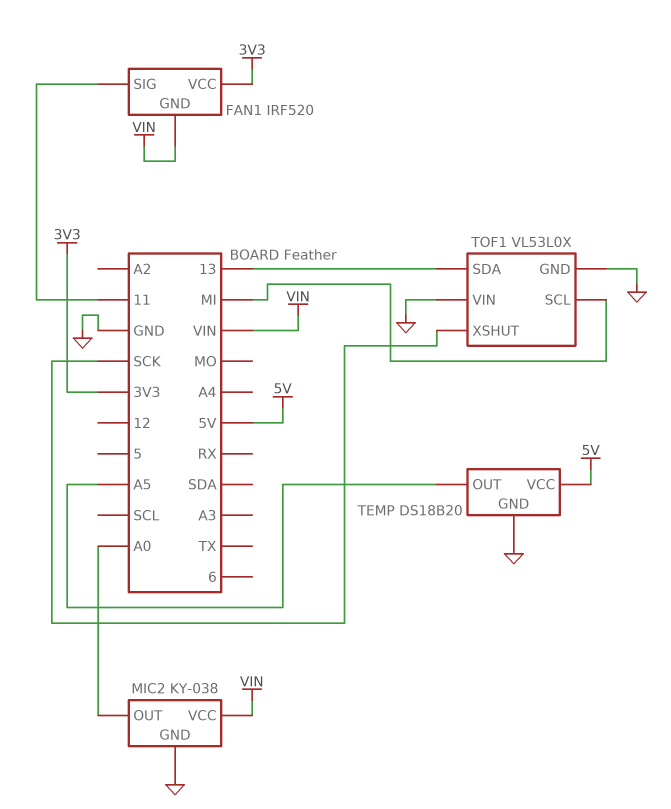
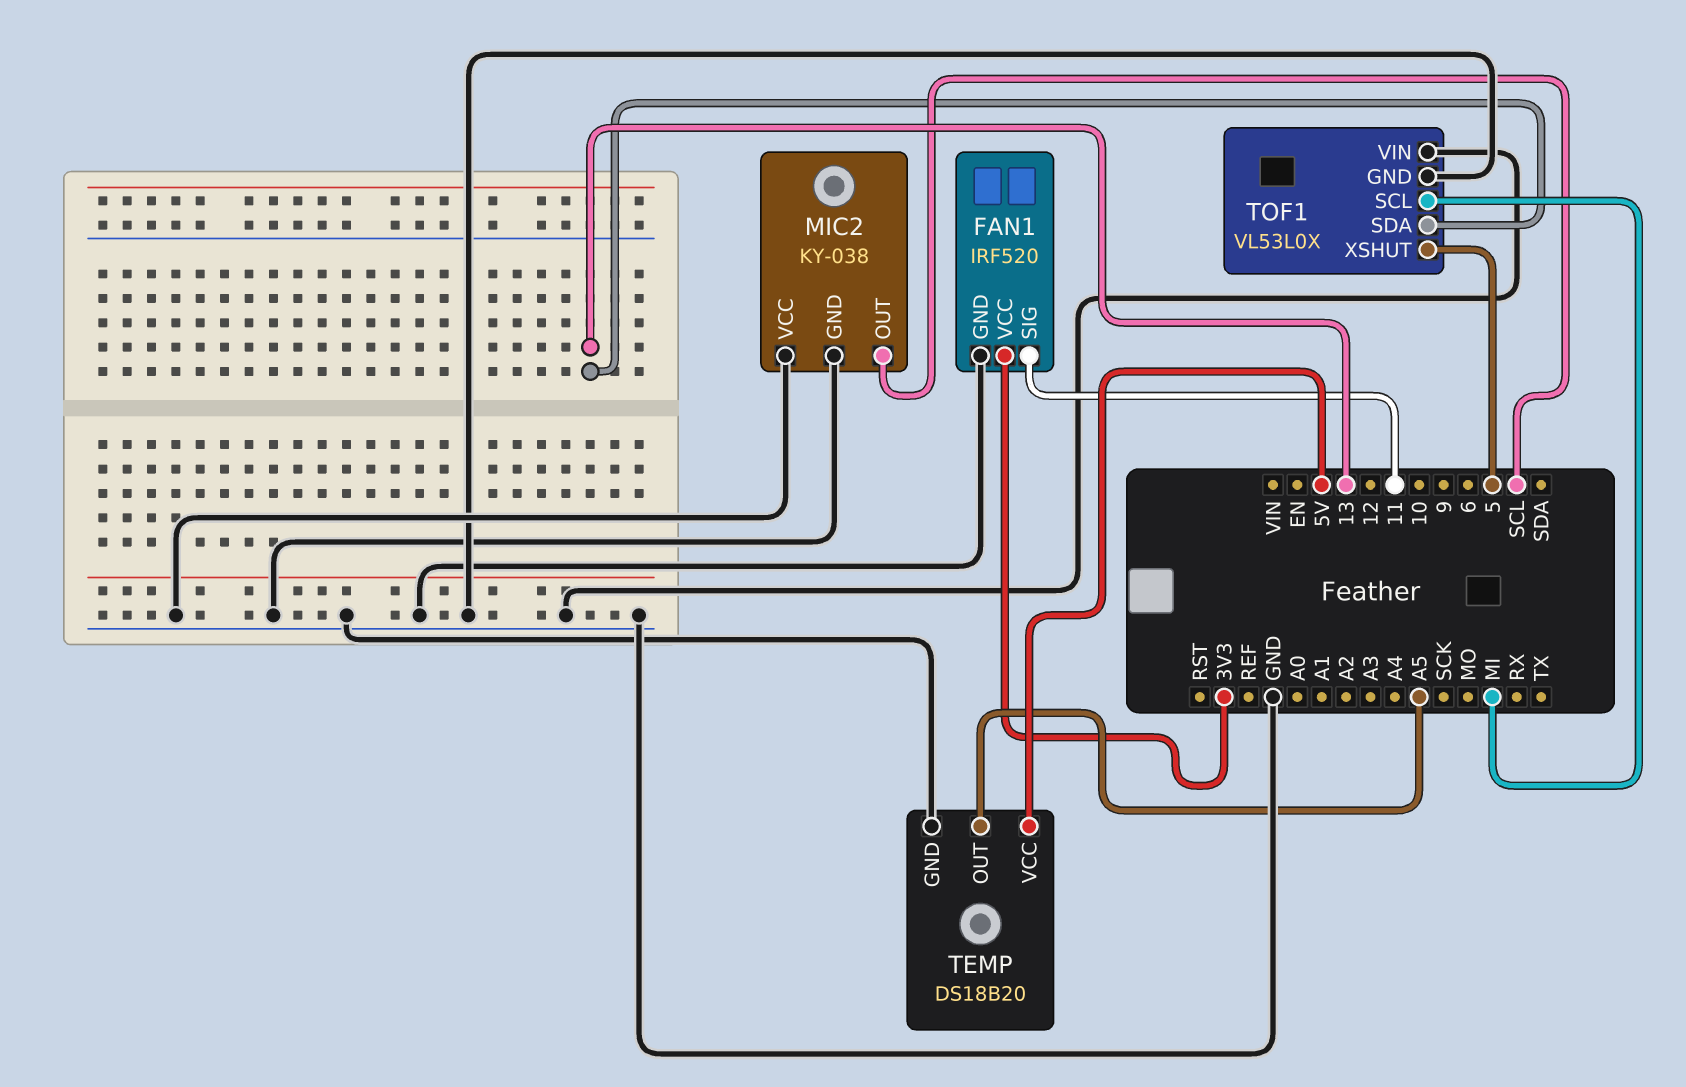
FAN1 pin GND: VIN -> GND
MIC2 pin OUT: A0 -> SCL
MIC2 pin VCC: VIN -> GND
TOF1 pin XSHUT: SCK -> 5

